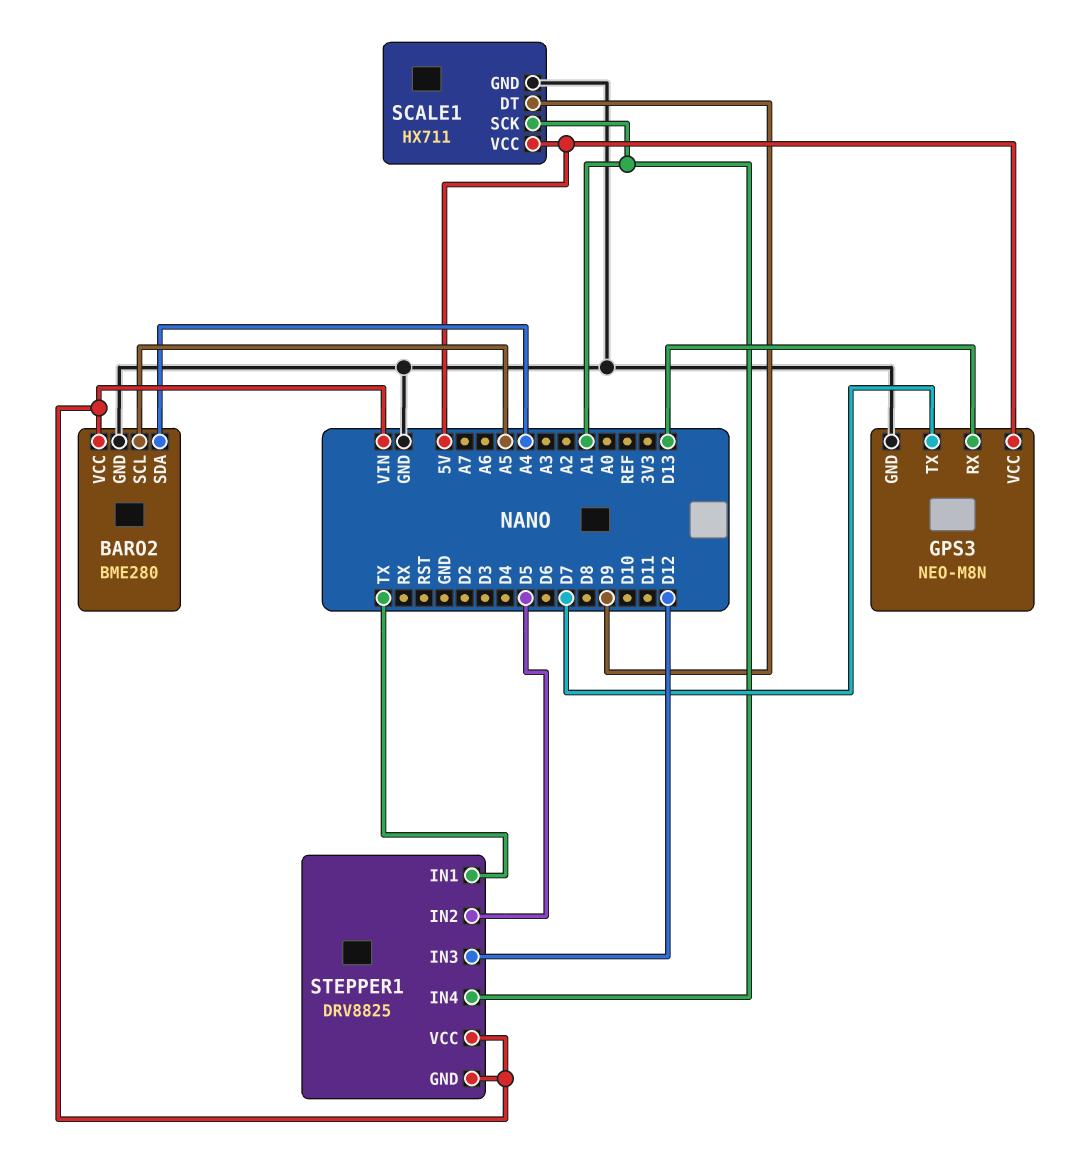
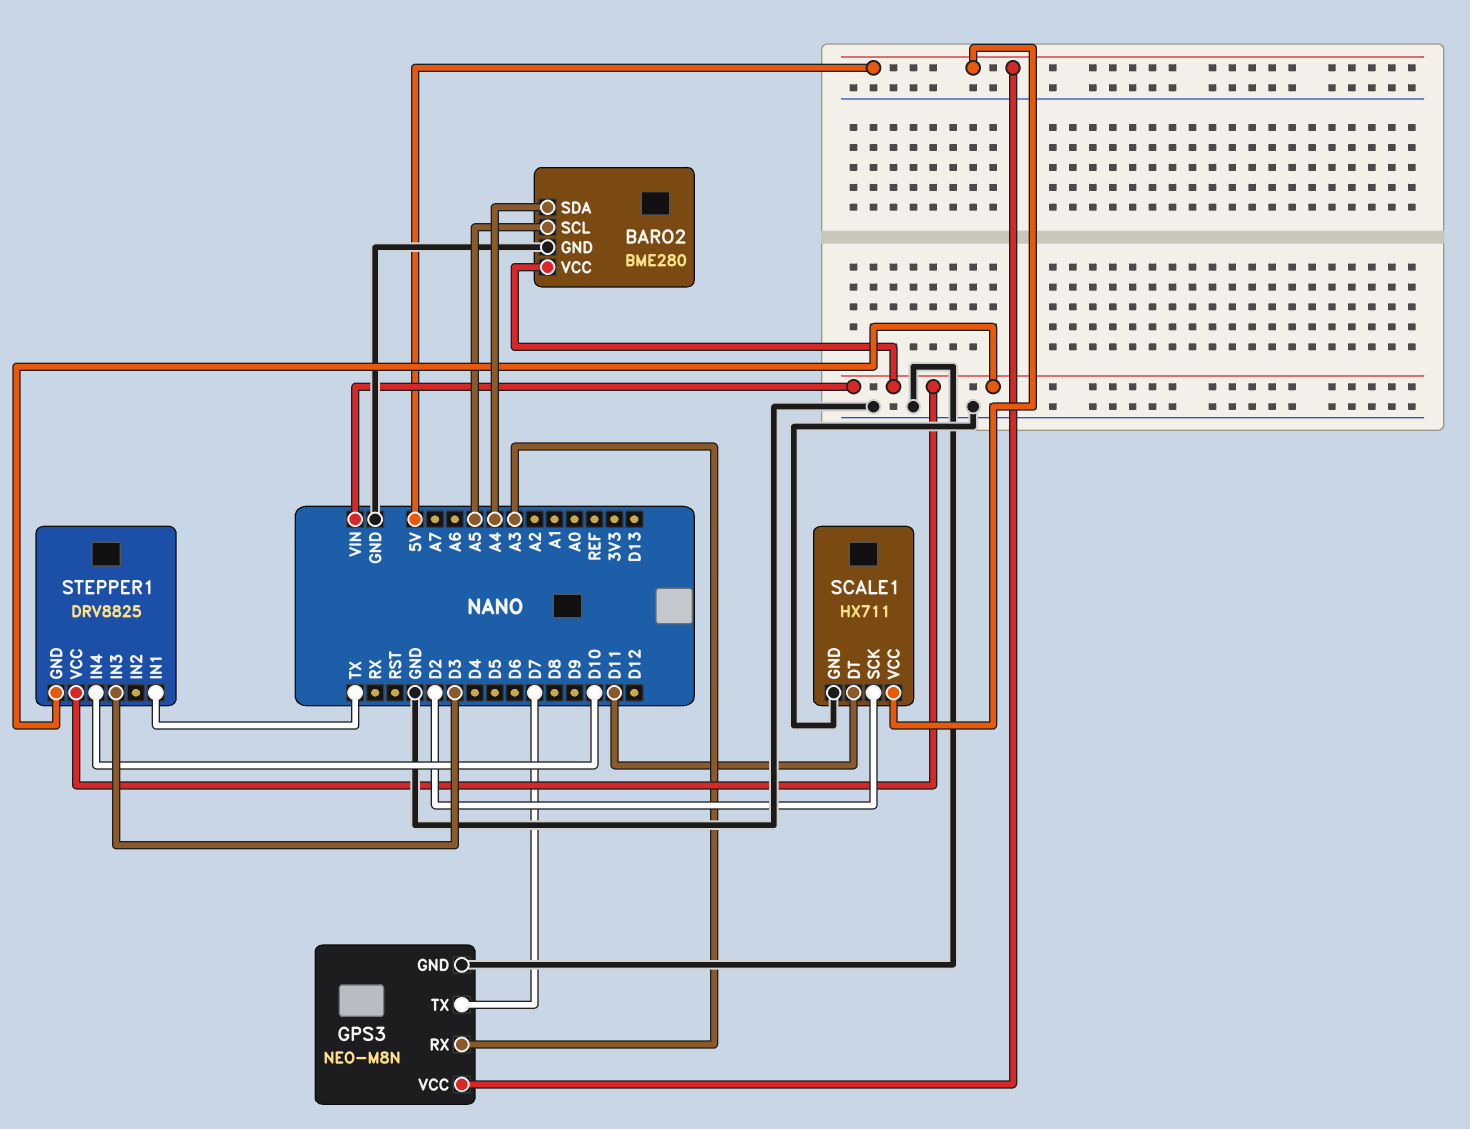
GPS3 pin RX: D13 -> A3
SCALE1 pin DT: D9 -> D11
SCALE1 pin SCK: A1 -> D2
STEPPER1 pin IN2: D5 -> none
STEPPER1 pin IN3: D12 -> D3
STEPPER1 pin IN4: A1 -> D10

